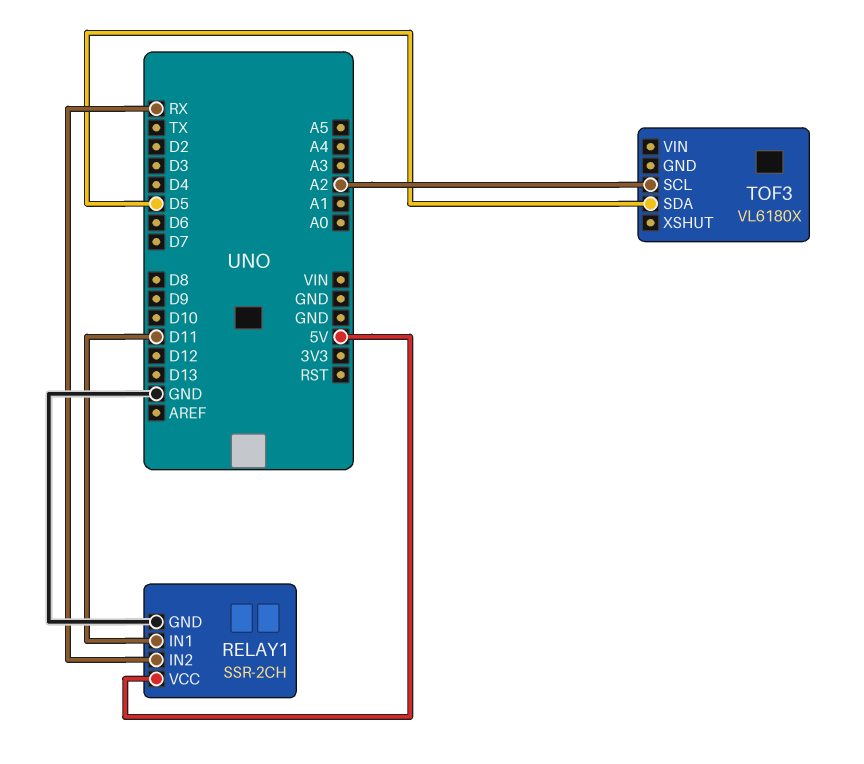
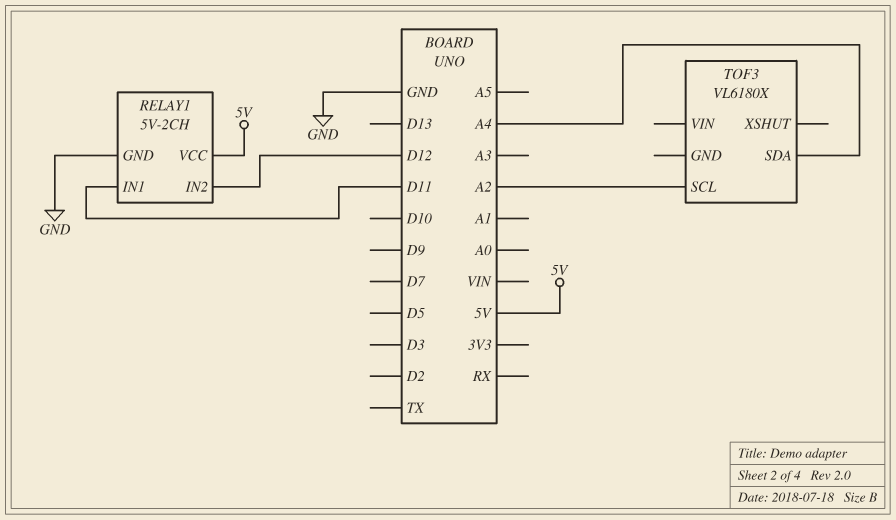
RELAY1: SSR-2CH -> 5V-2CH
RELAY1 pin IN2: RX -> D12
TOF3 pin SDA: D5 -> A4

